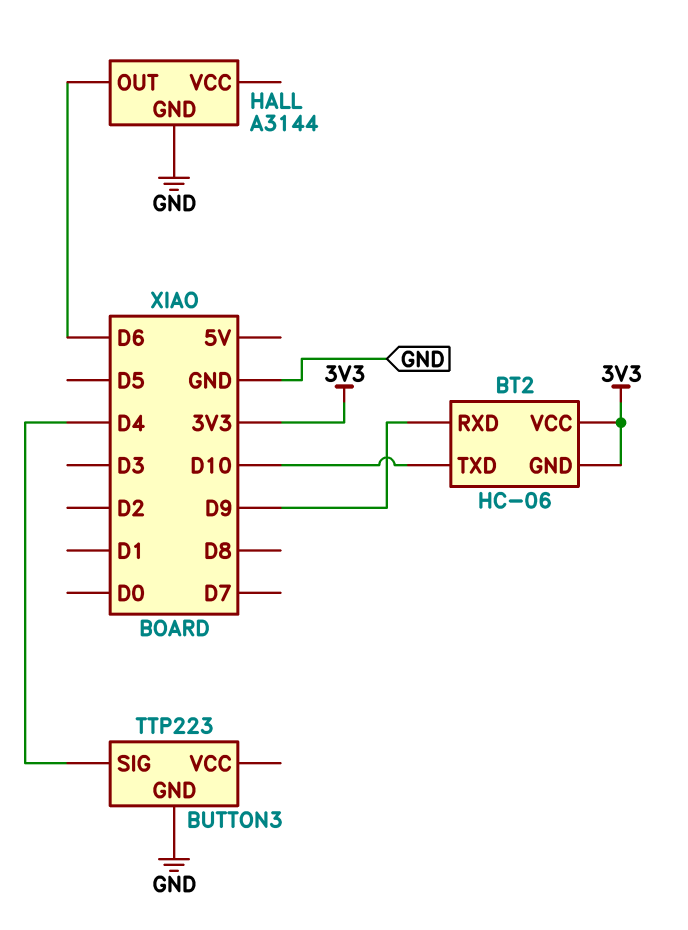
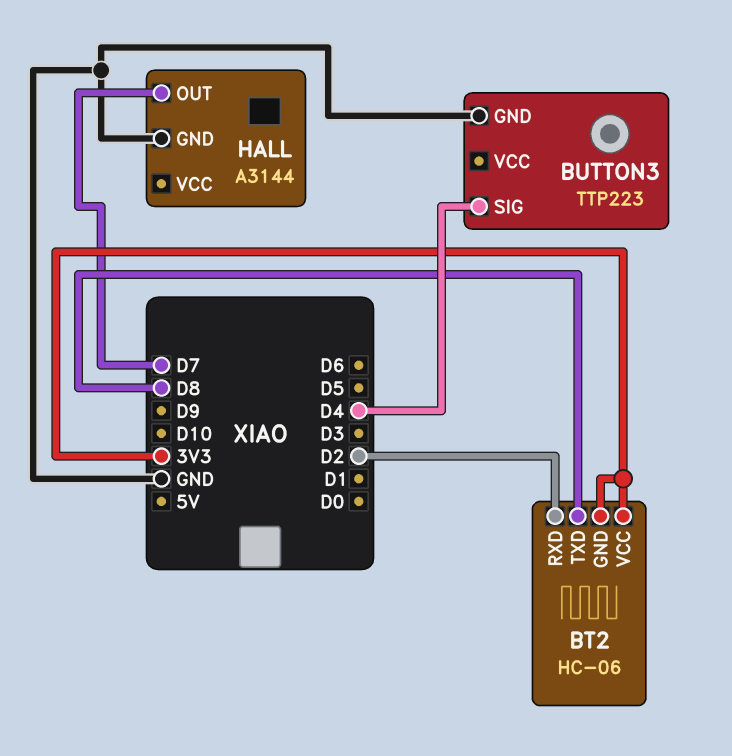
BT2 pin RXD: D9 -> D2
BT2 pin TXD: D10 -> D8
HALL pin OUT: D6 -> D7

